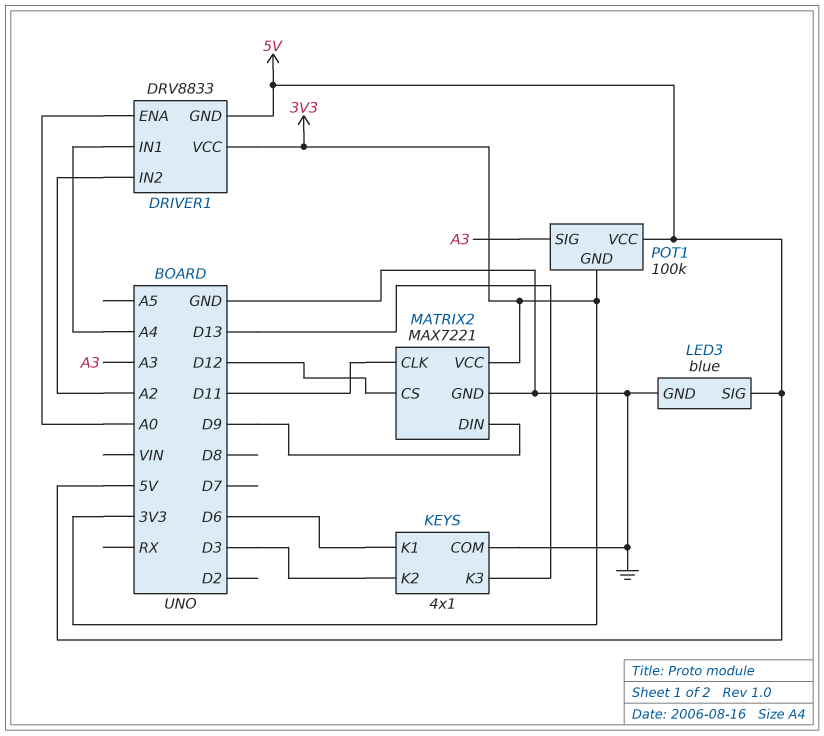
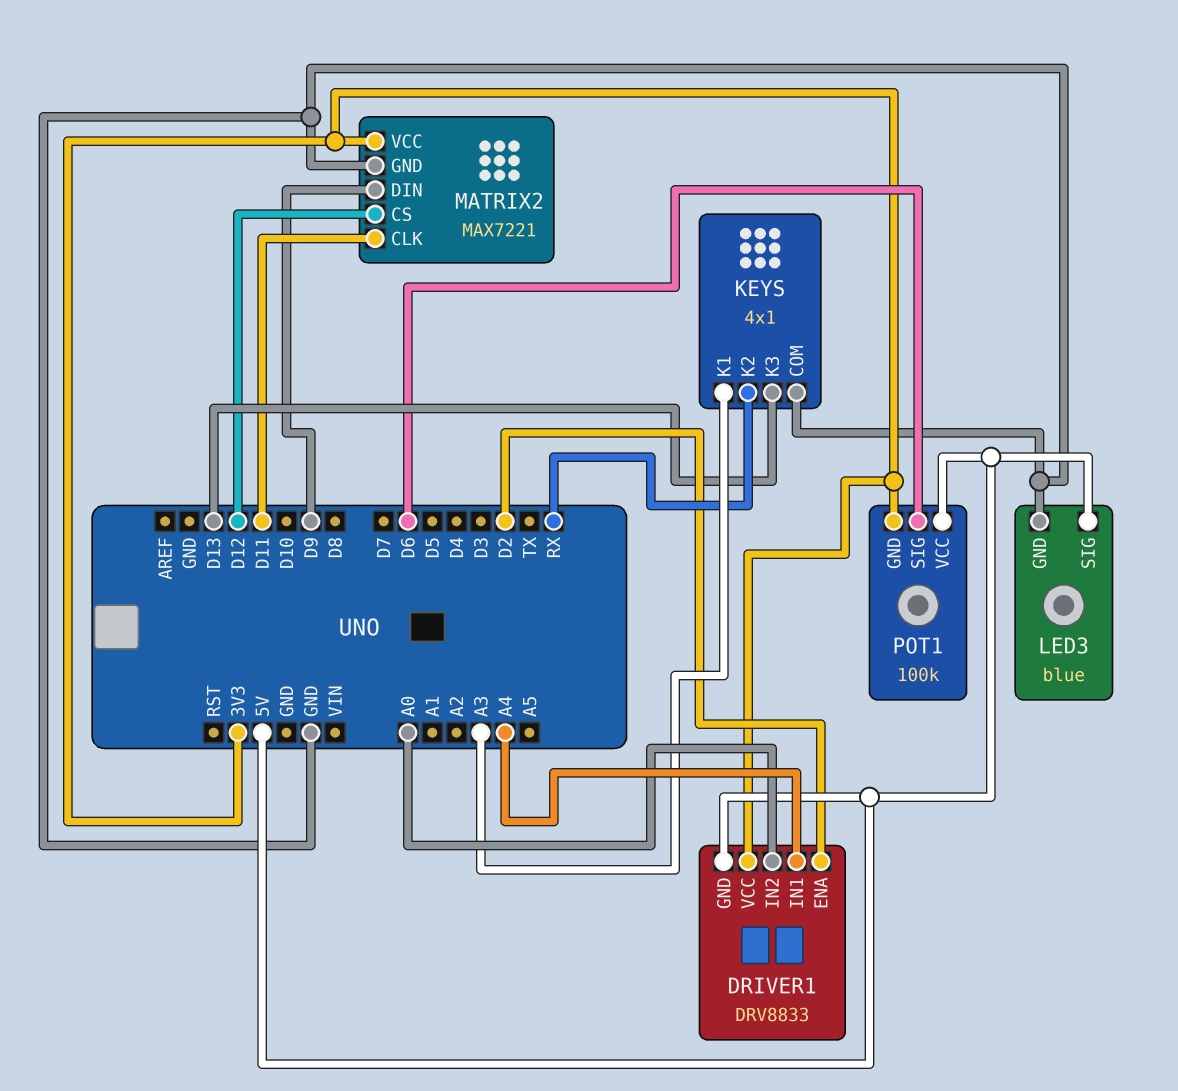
DRIVER1 pin ENA: A0 -> D2
DRIVER1 pin IN2: A2 -> A0
KEYS pin K1: D6 -> A3
KEYS pin K2: D3 -> RX
POT1 pin SIG: A3 -> D6

